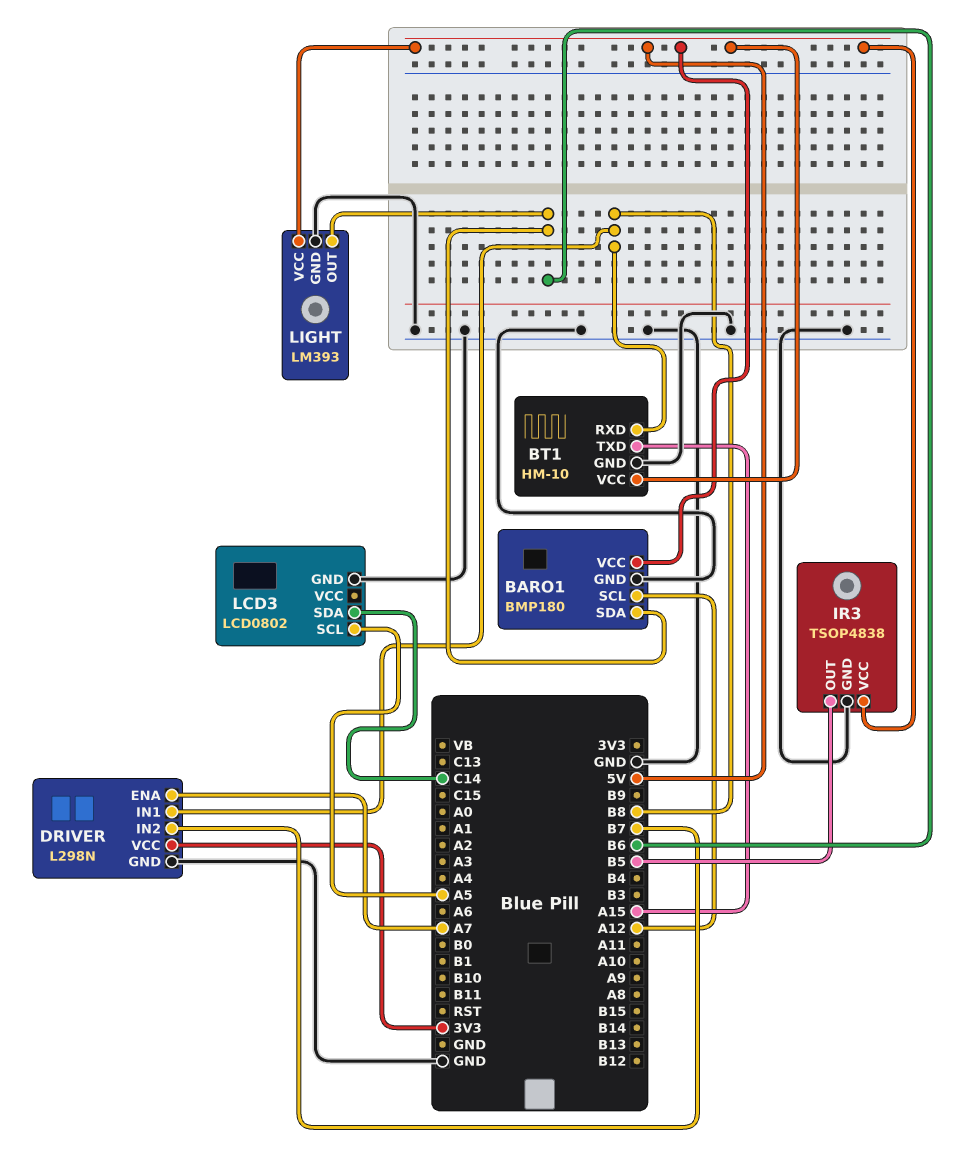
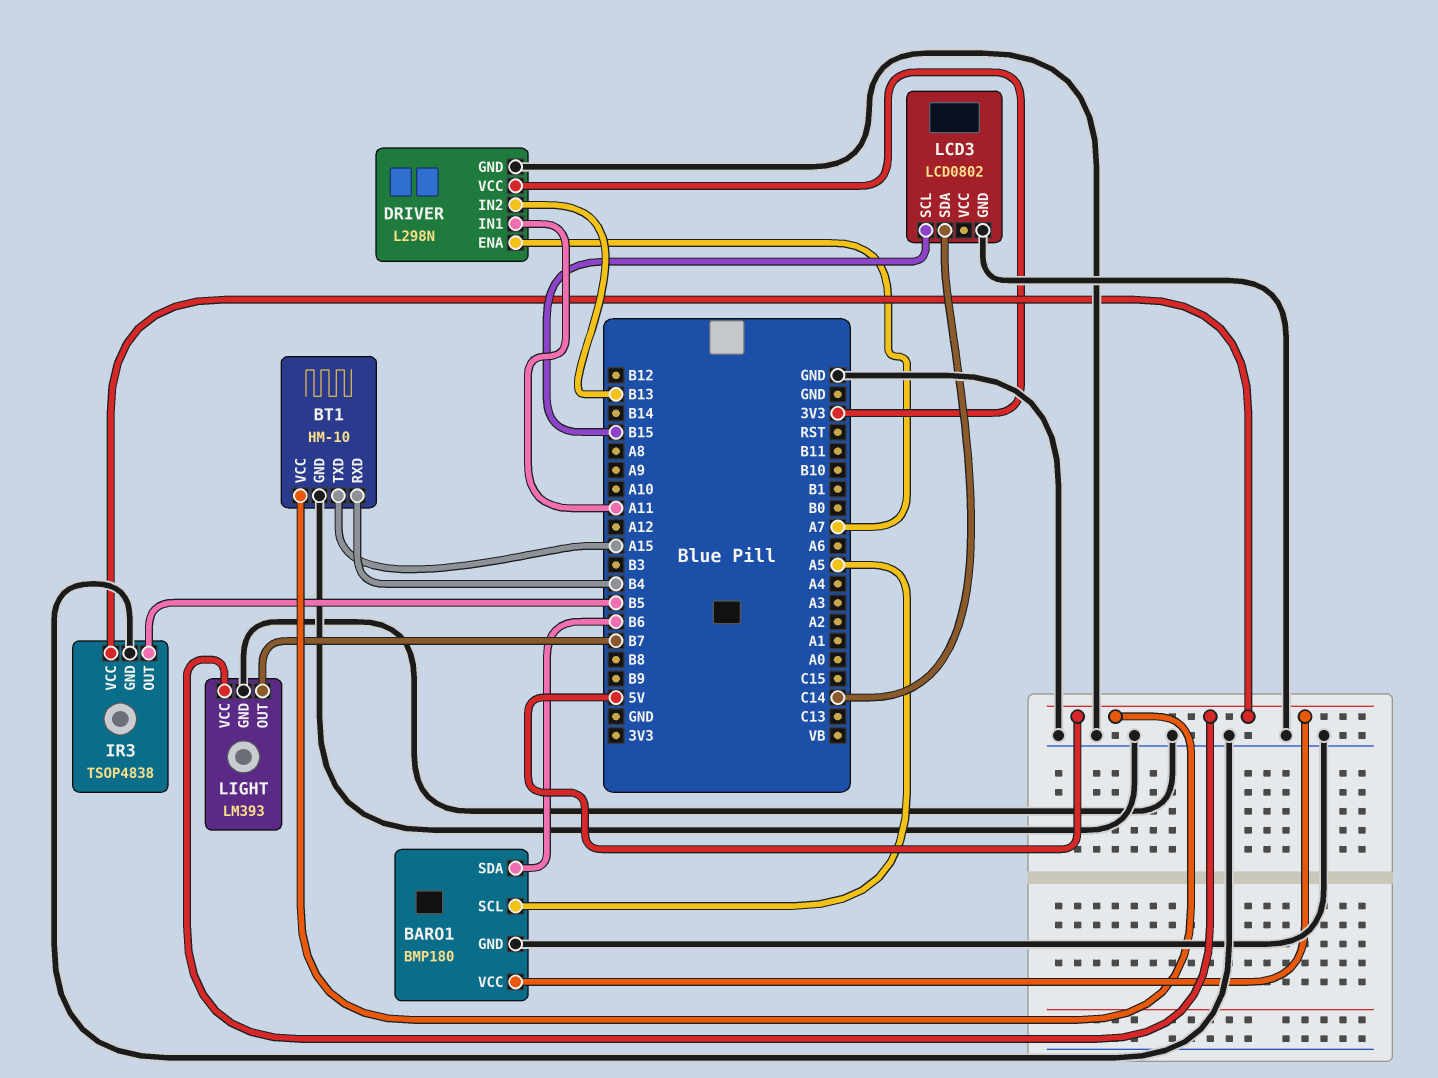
BARO1 pin SCL: A12 -> A5
BT1 pin RXD: B8 -> B4
DRIVER pin IN1: B8 -> A11
DRIVER pin IN2: B7 -> B13
LCD3 pin SCL: A5 -> B15
LIGHT pin OUT: B6 -> B7

